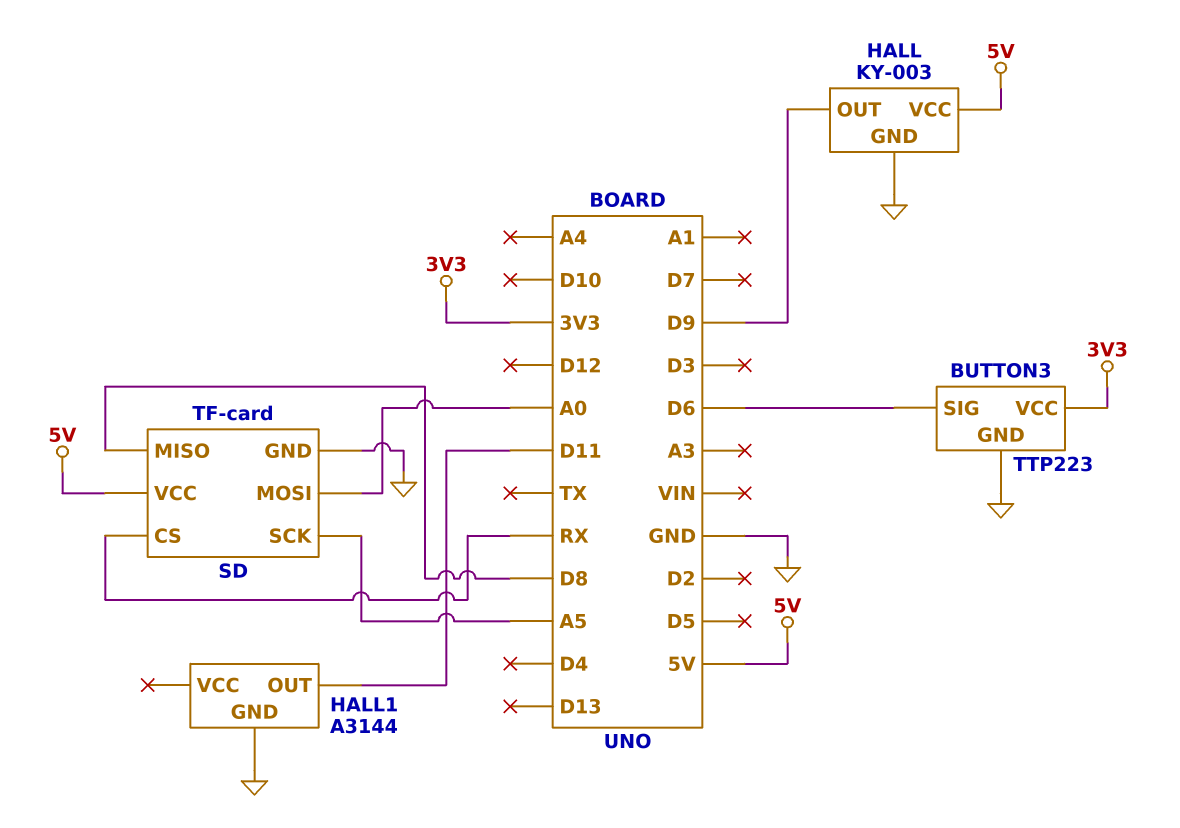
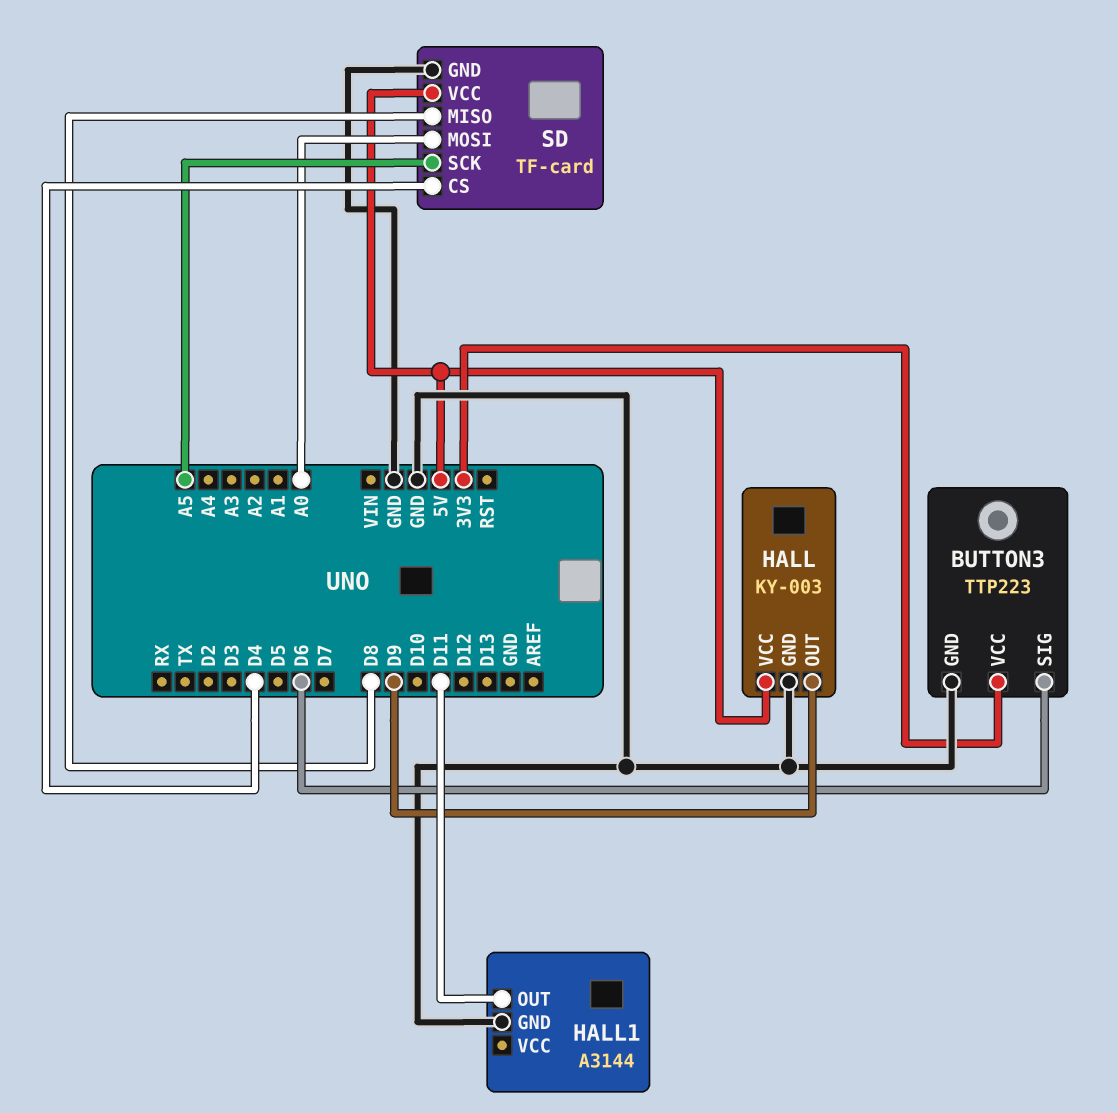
SD pin CS: RX -> D4

